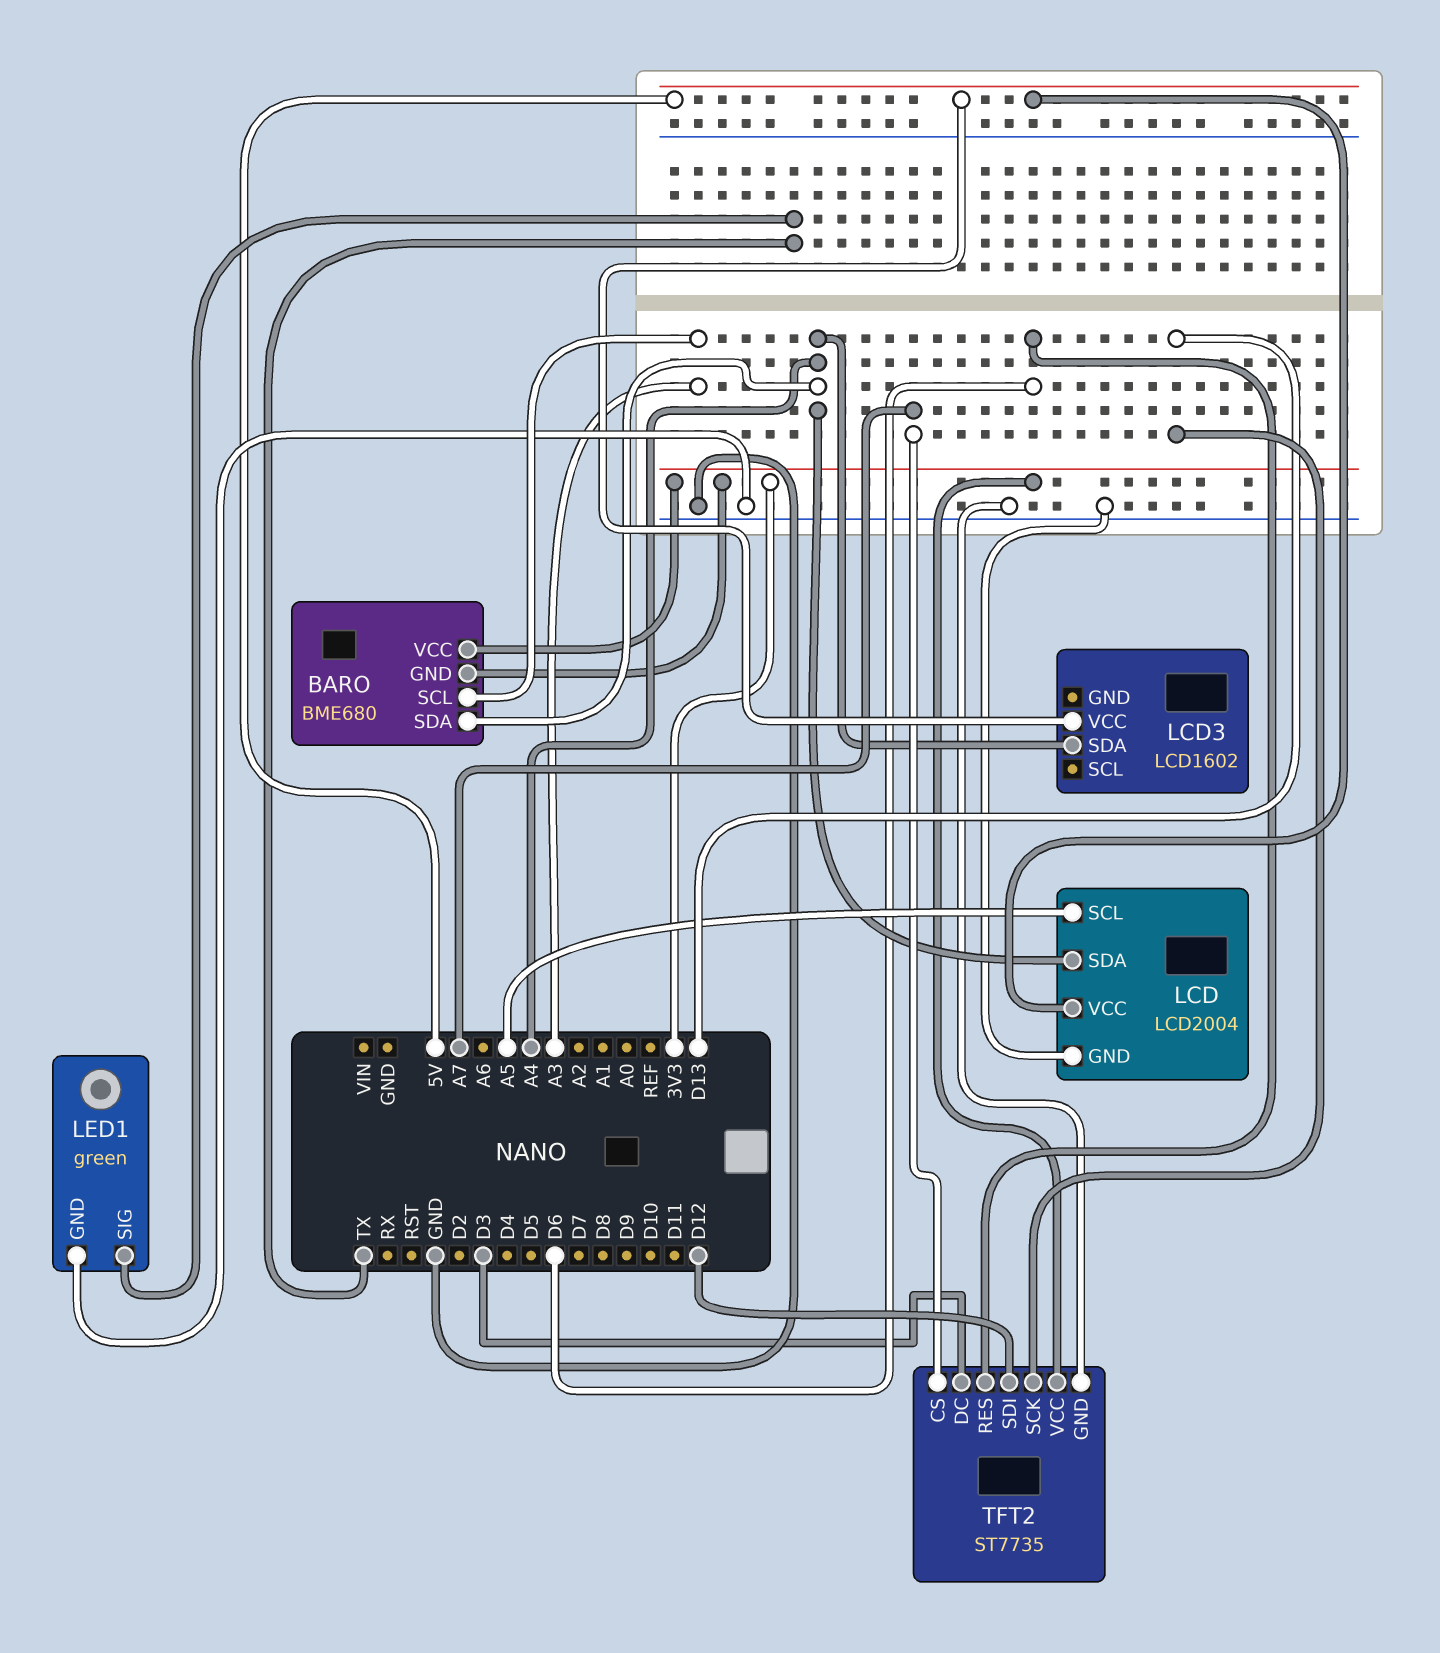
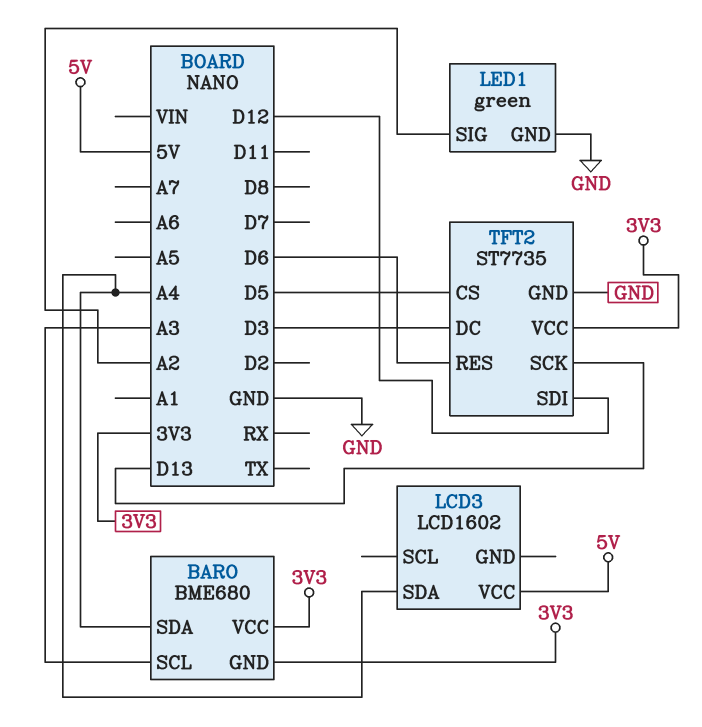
LCD: LCD2004 -> none
LCD pin GND: GND -> none
LCD pin SCL: A5 -> none
LCD pin SDA: A4 -> none
LCD pin VCC: 5V -> none
LED1 pin SIG: TX -> A2
TFT2 pin CS: A7 -> D5

